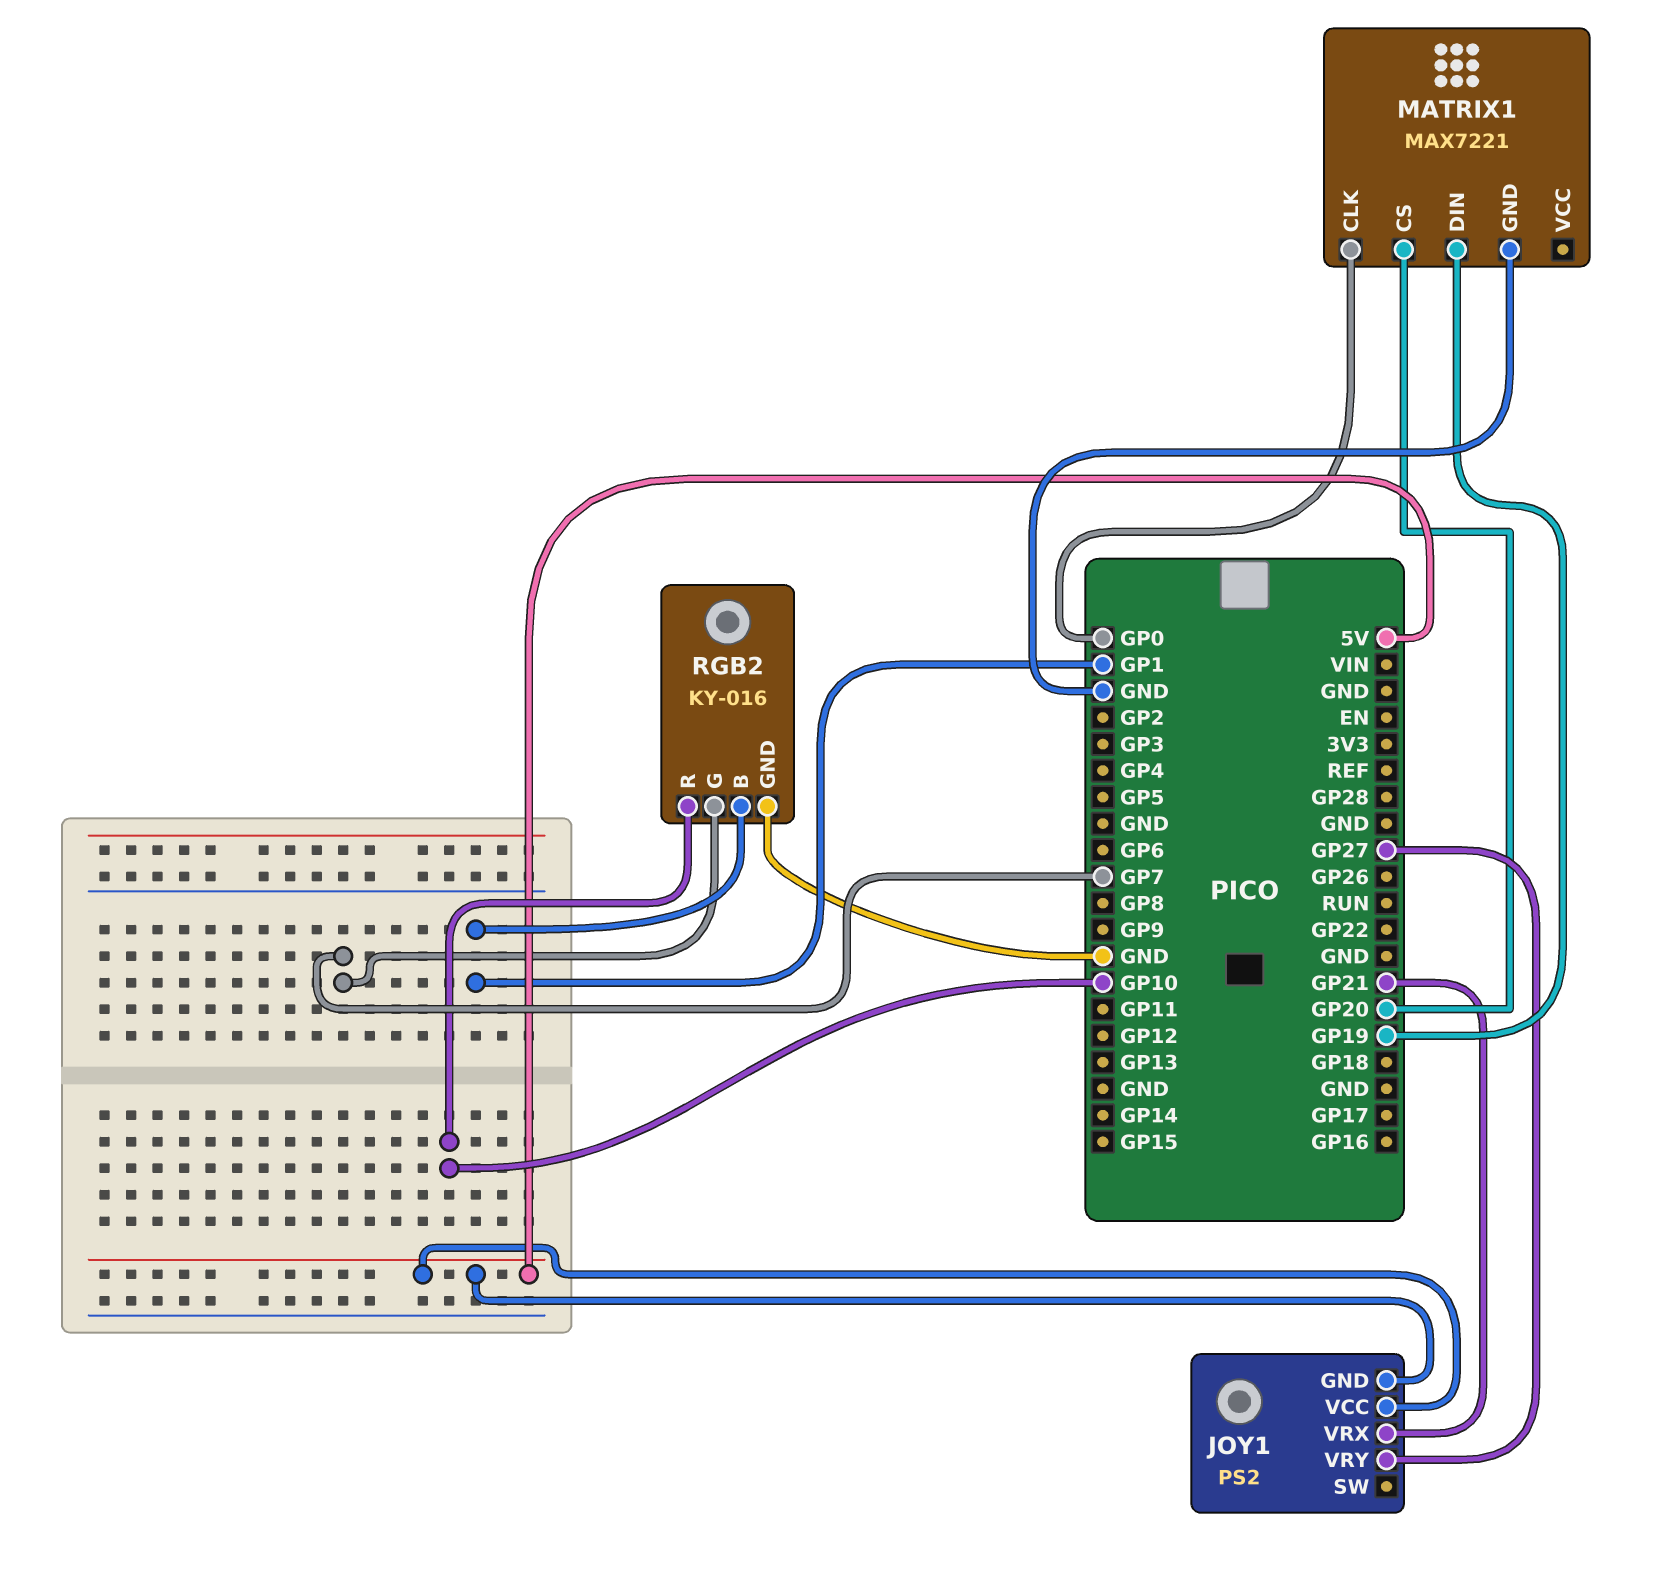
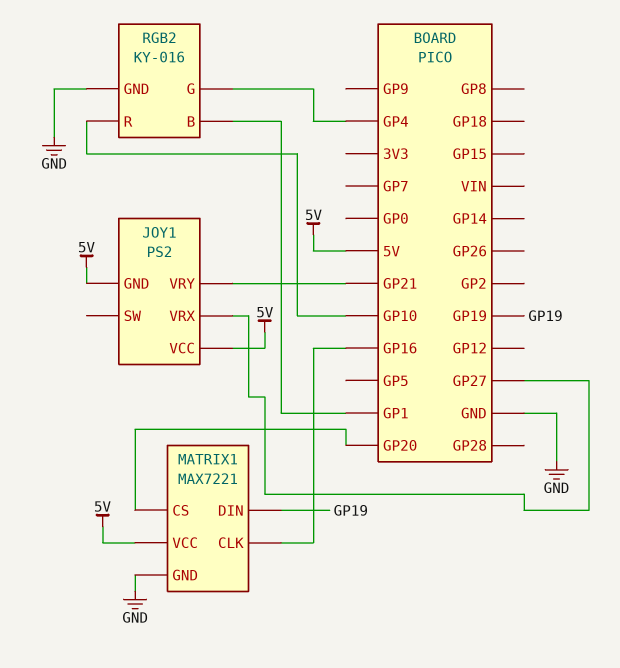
JOY1 pin VRX: GP21 -> GP27
JOY1 pin VRY: GP27 -> GP21
MATRIX1 pin CLK: GP0 -> GP16
MATRIX1 pin VCC: none -> 5V
RGB2 pin G: GP7 -> GP4

